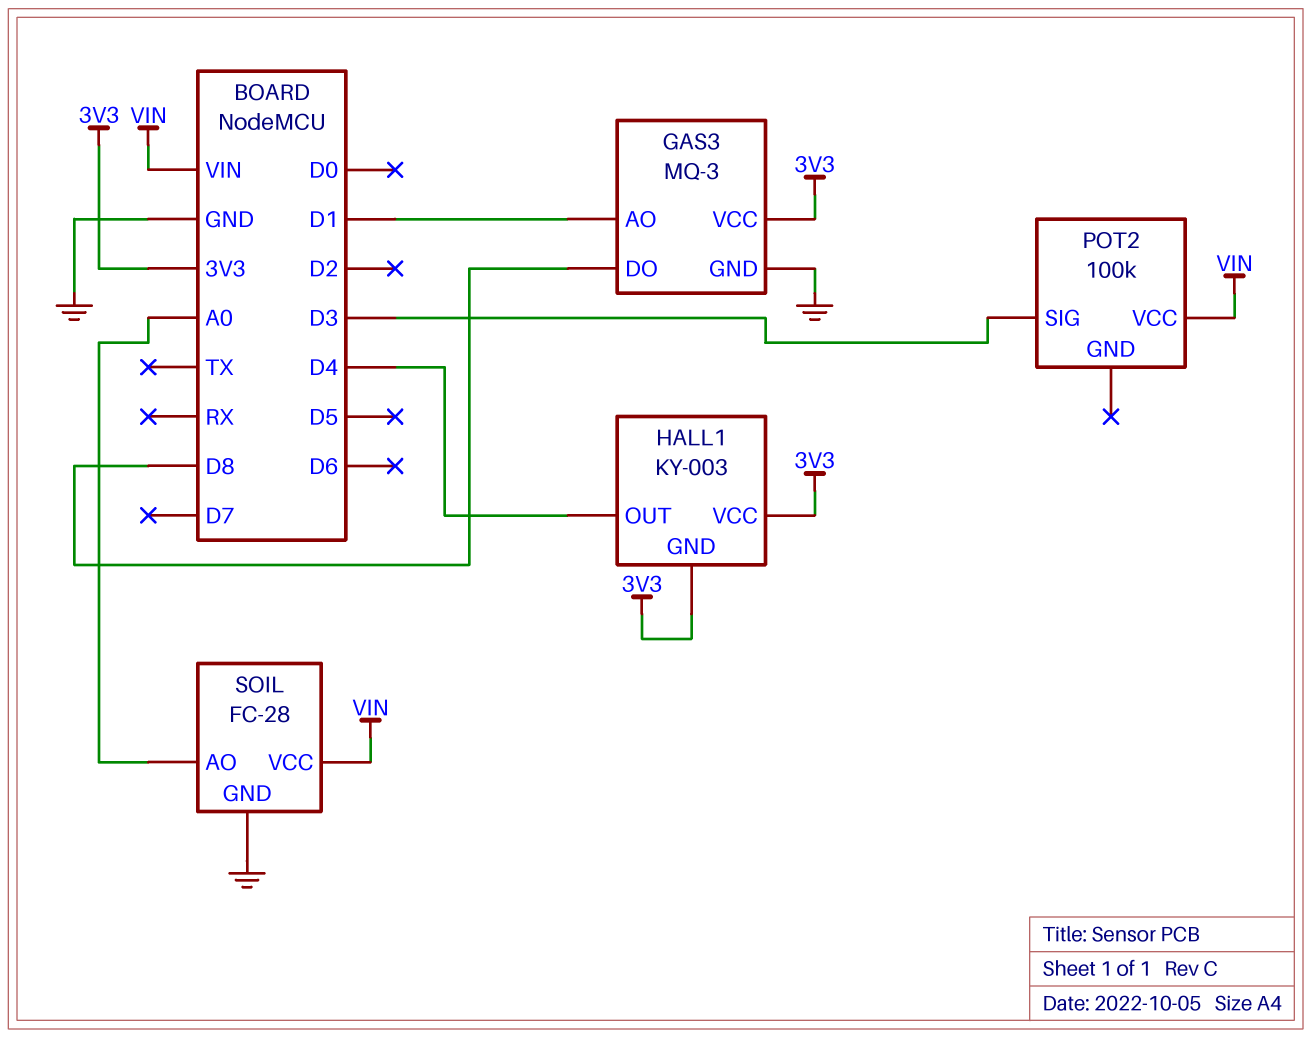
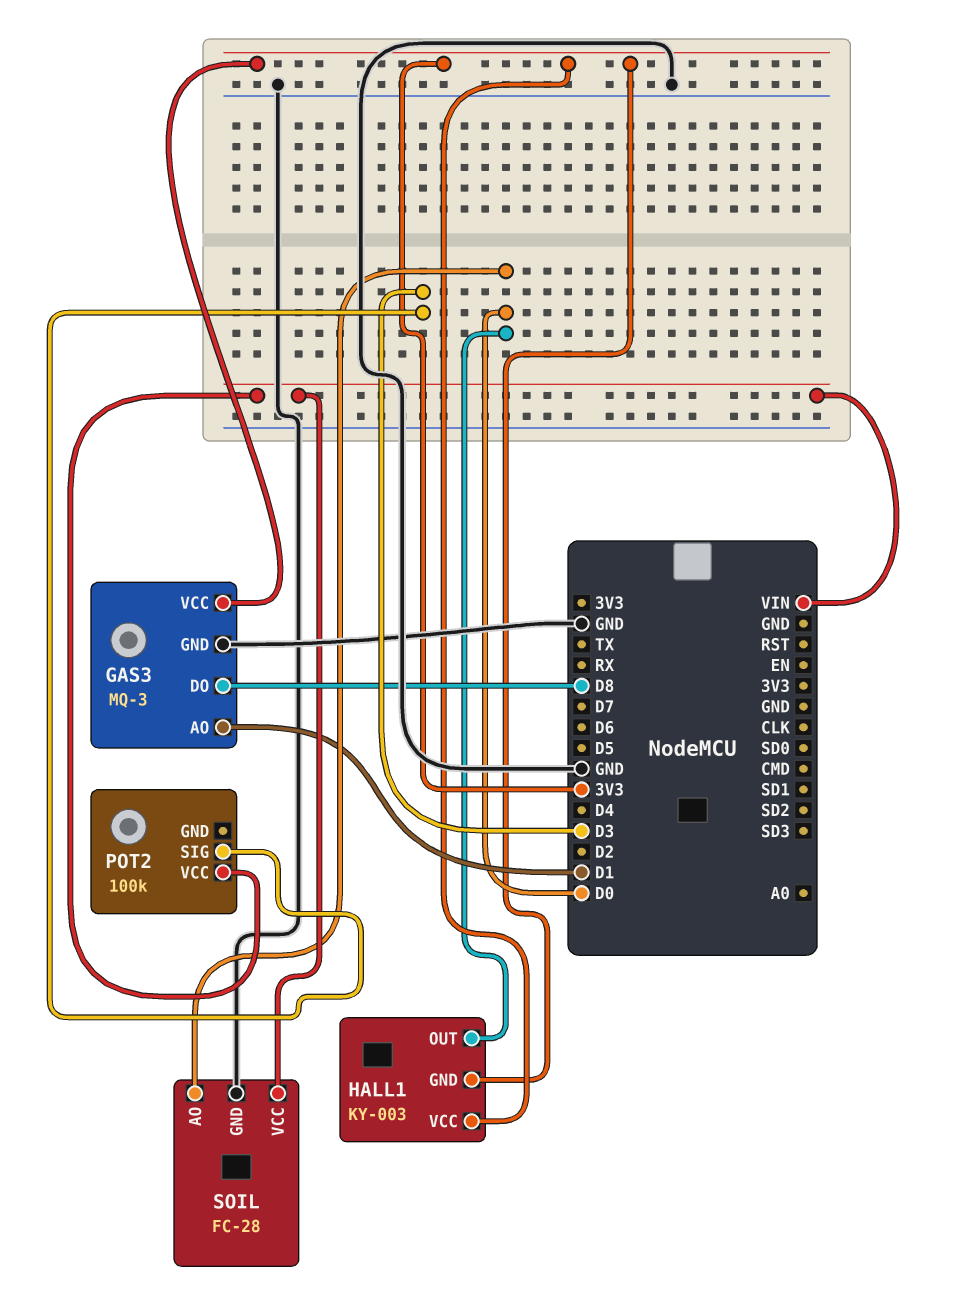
HALL1 pin OUT: D4 -> D0
SOIL pin AO: A0 -> D0

